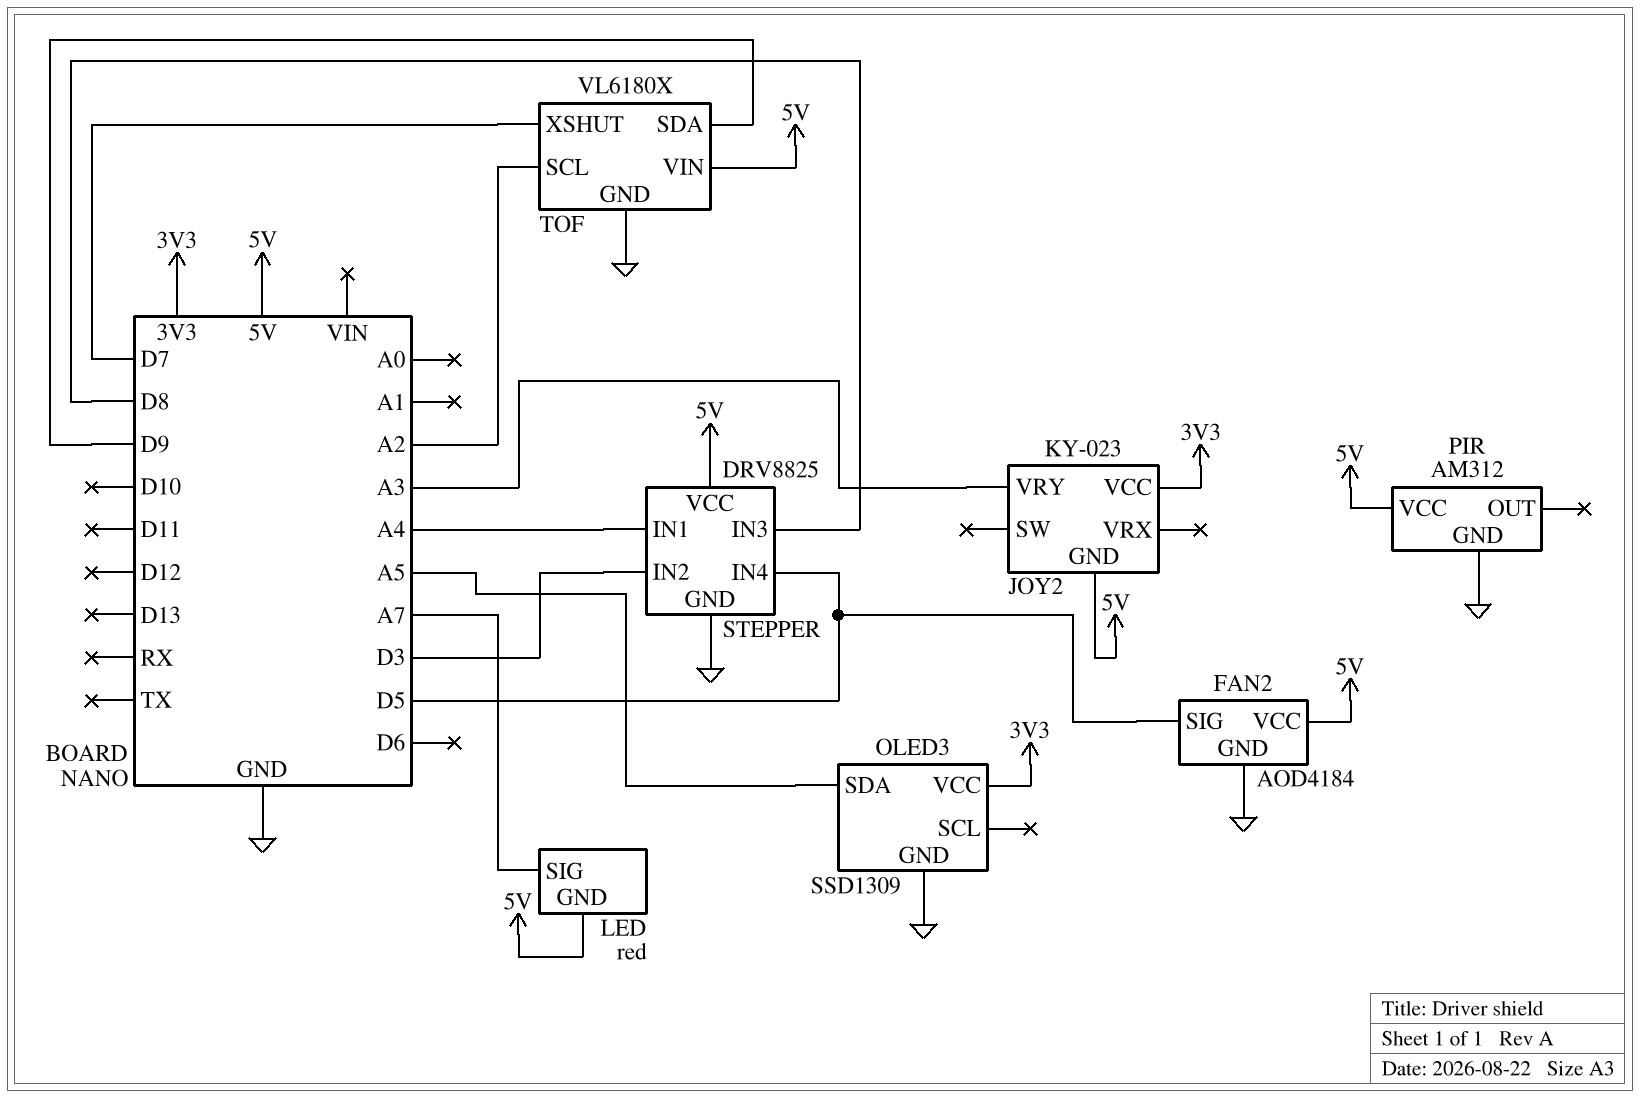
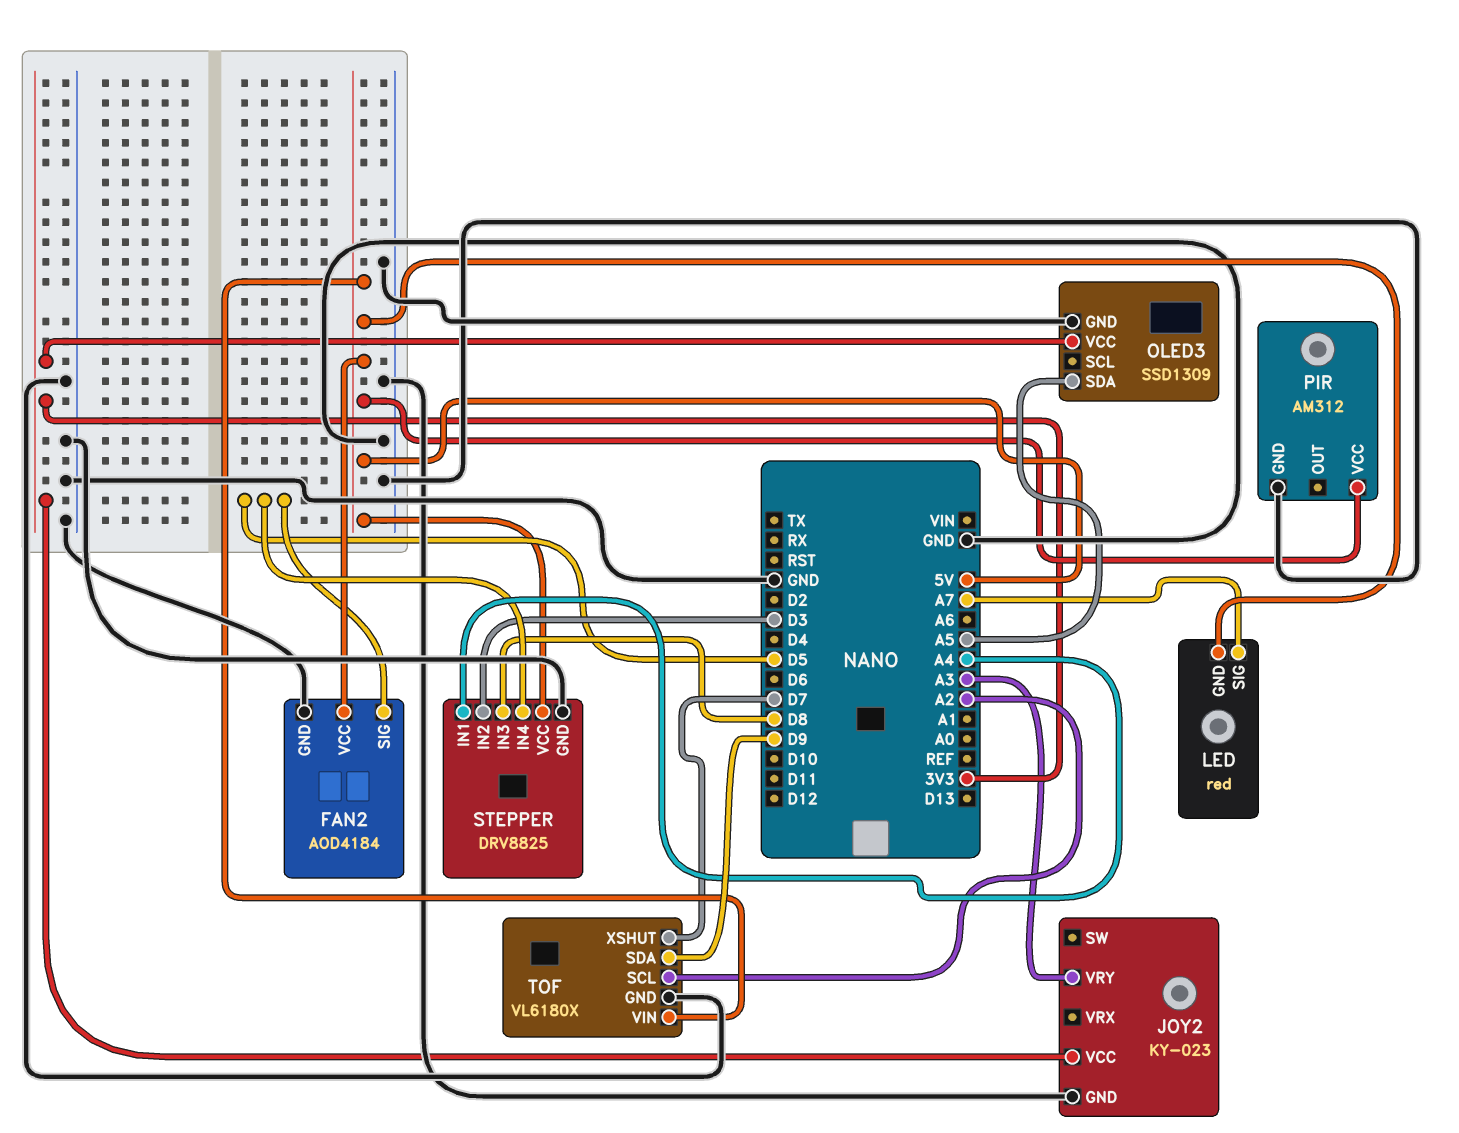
JOY2 pin GND: 5V -> GND

